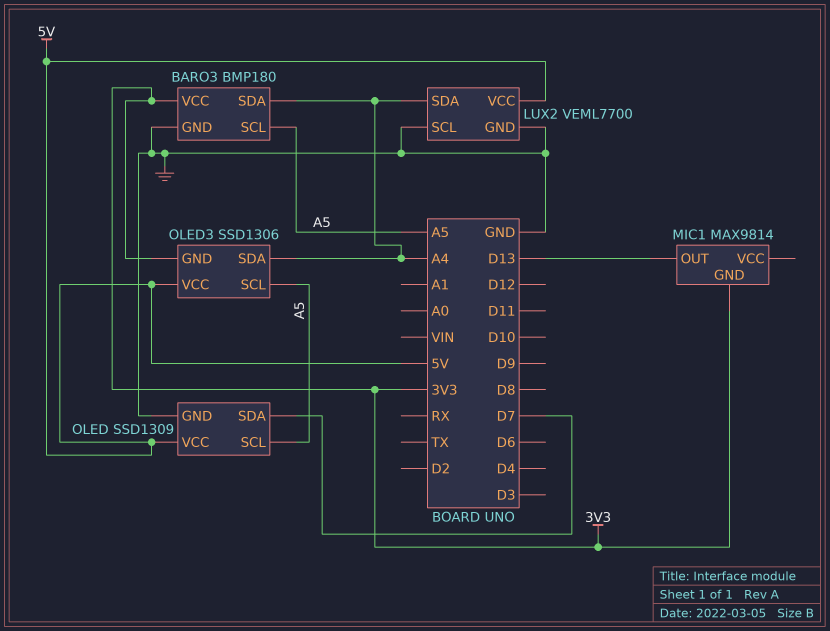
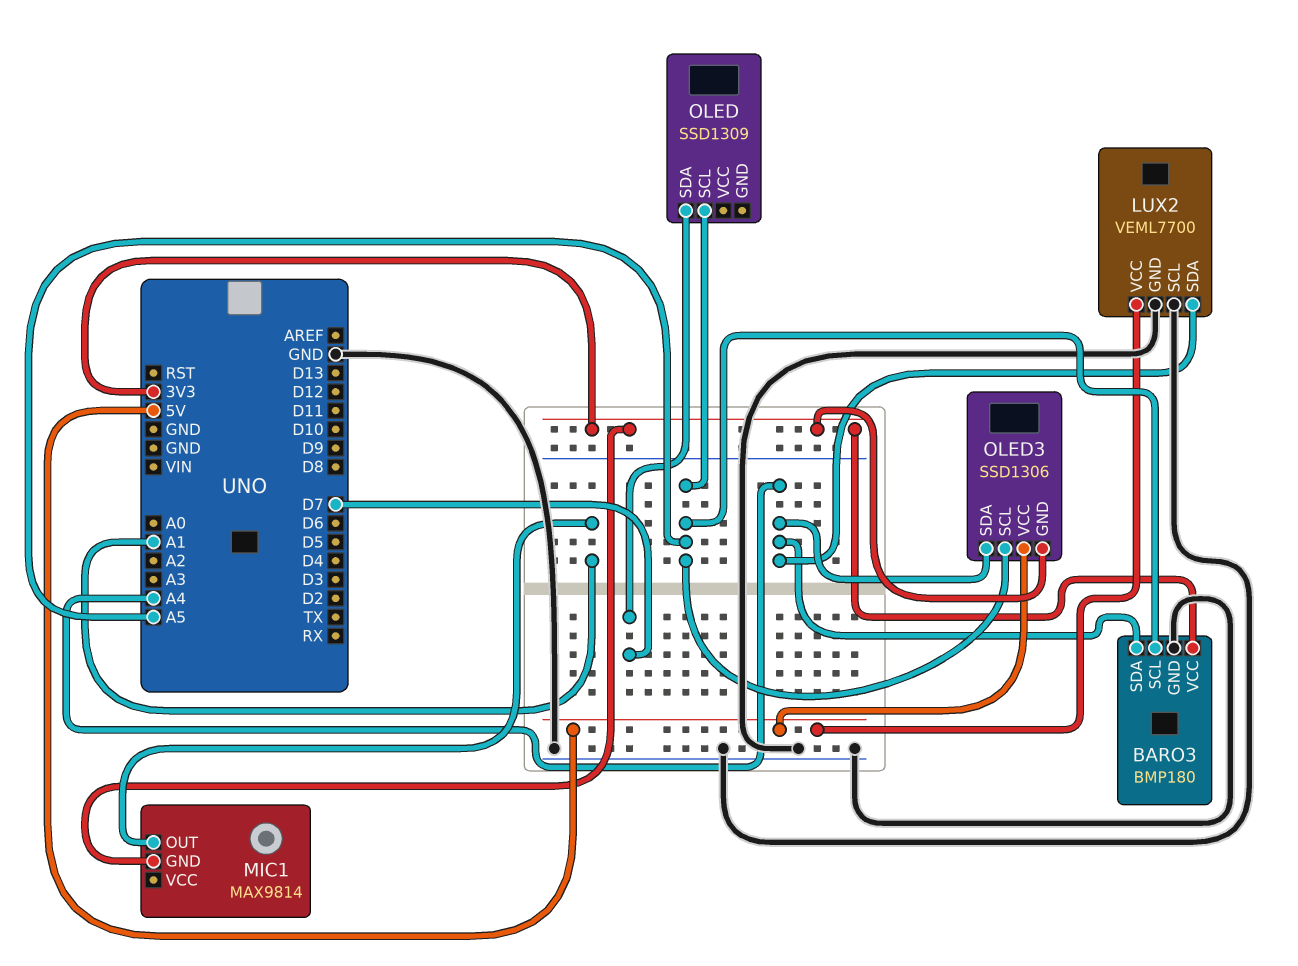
MIC1 pin OUT: D13 -> A1
OLED pin GND: GND -> none
OLED pin VCC: 5V -> none

